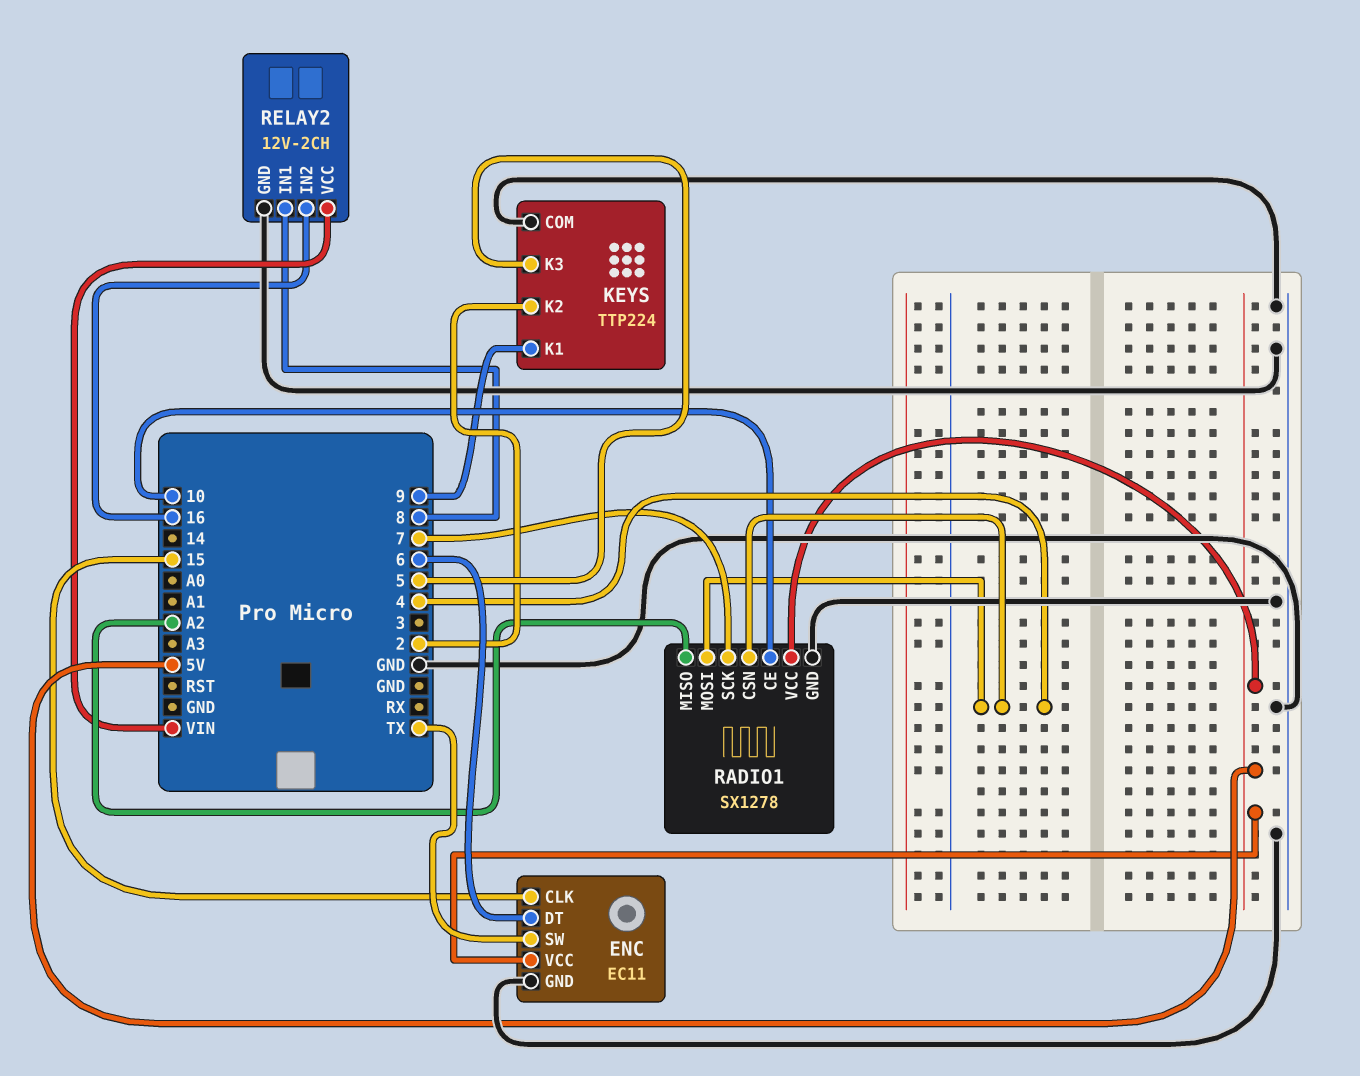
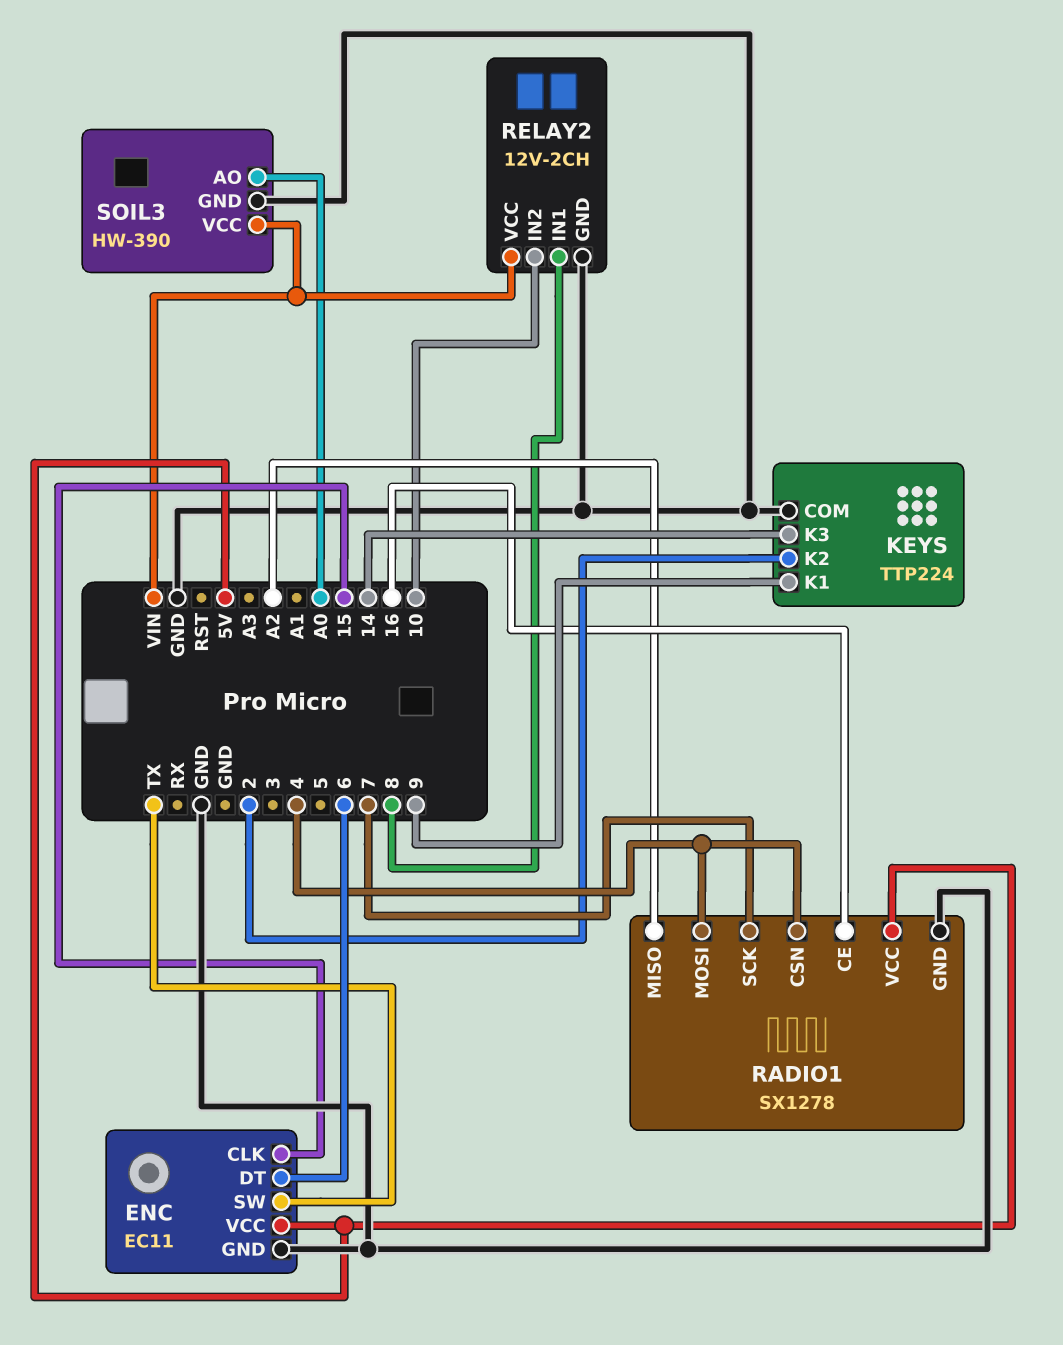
KEYS pin K3: 5 -> 14
RADIO1 pin CE: 10 -> 16
RELAY2 pin IN2: 16 -> 10
SOIL3: none -> HW-390
SOIL3 pin AO: none -> A0
SOIL3 pin GND: none -> GND
SOIL3 pin VCC: none -> VIN

